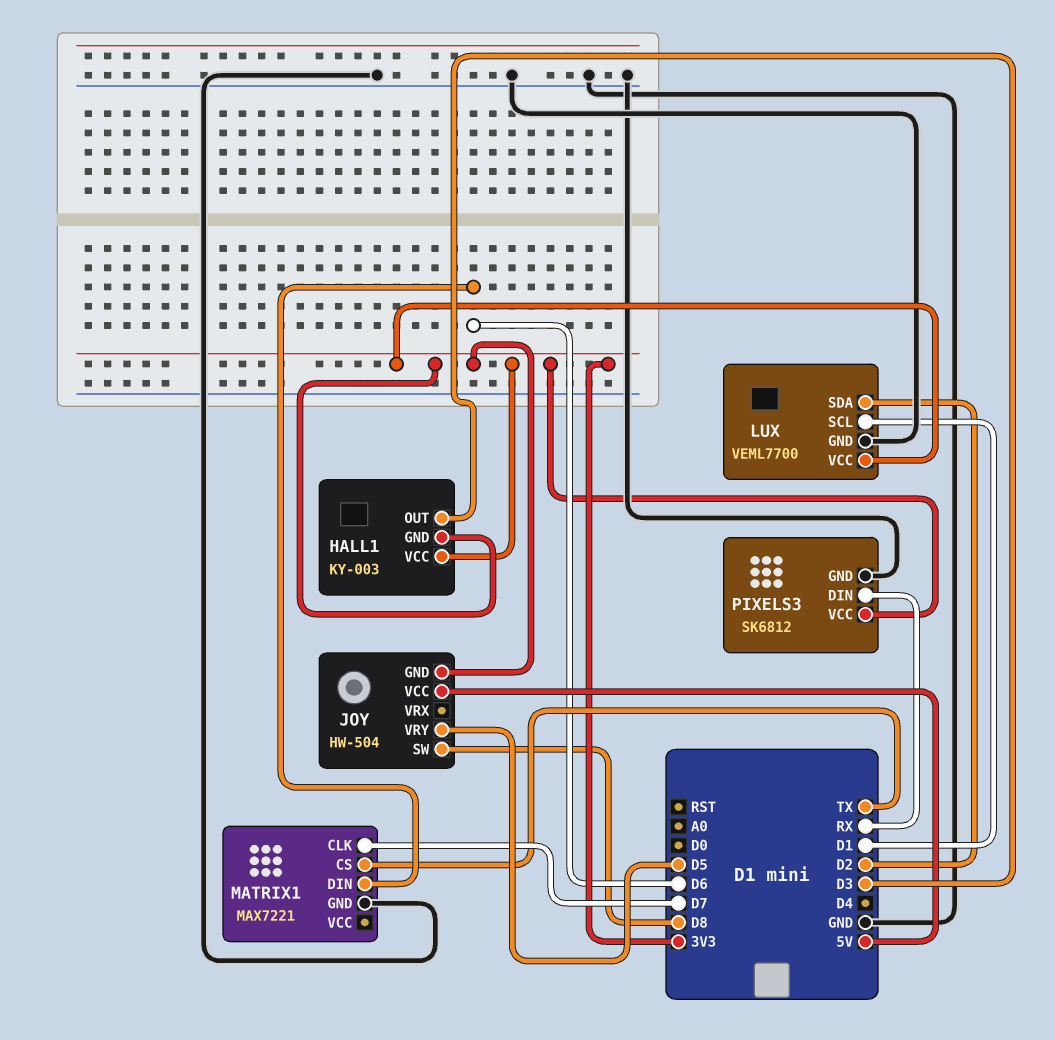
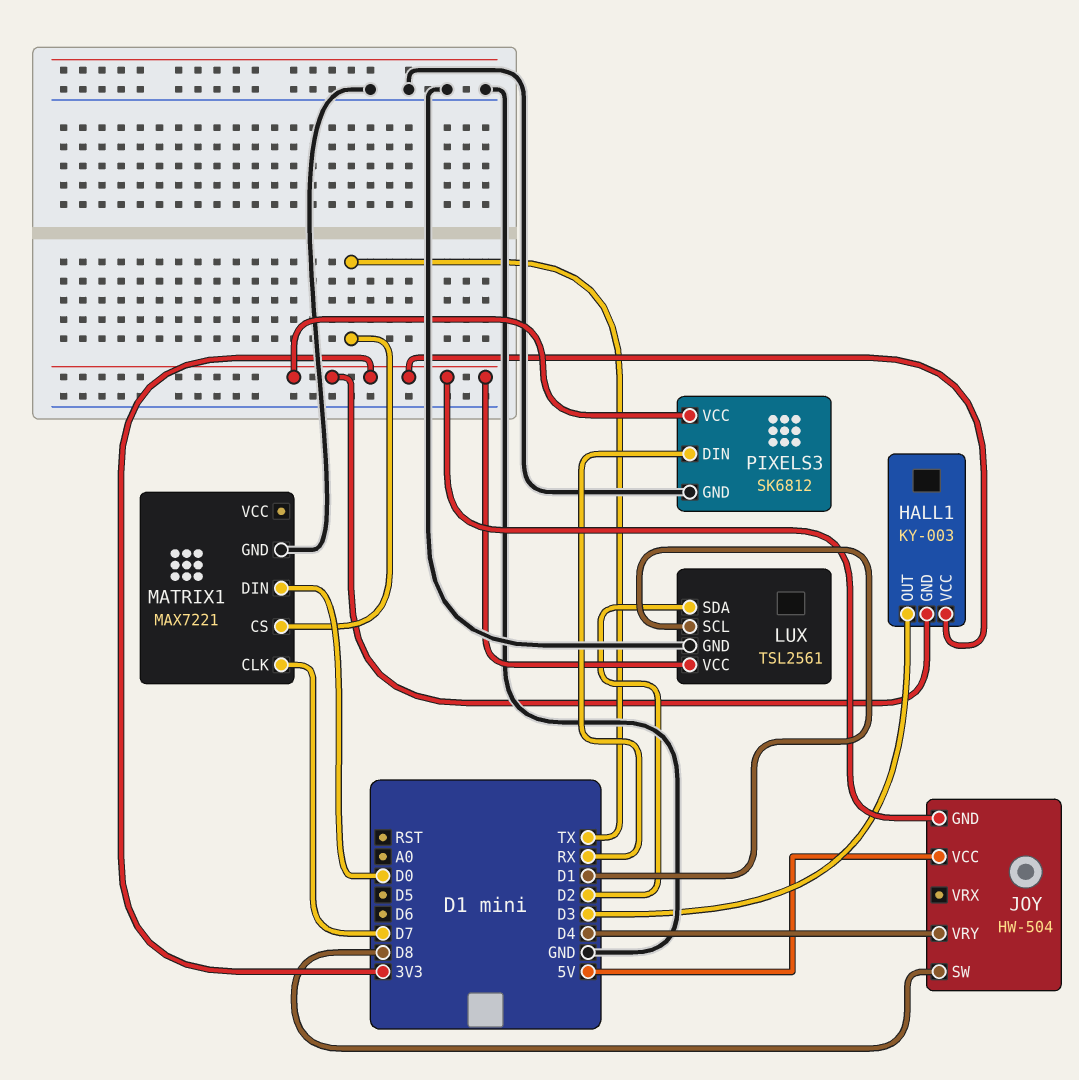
JOY pin VRY: D5 -> D4
LUX: VEML7700 -> TSL2561
MATRIX1 pin DIN: D6 -> D0

